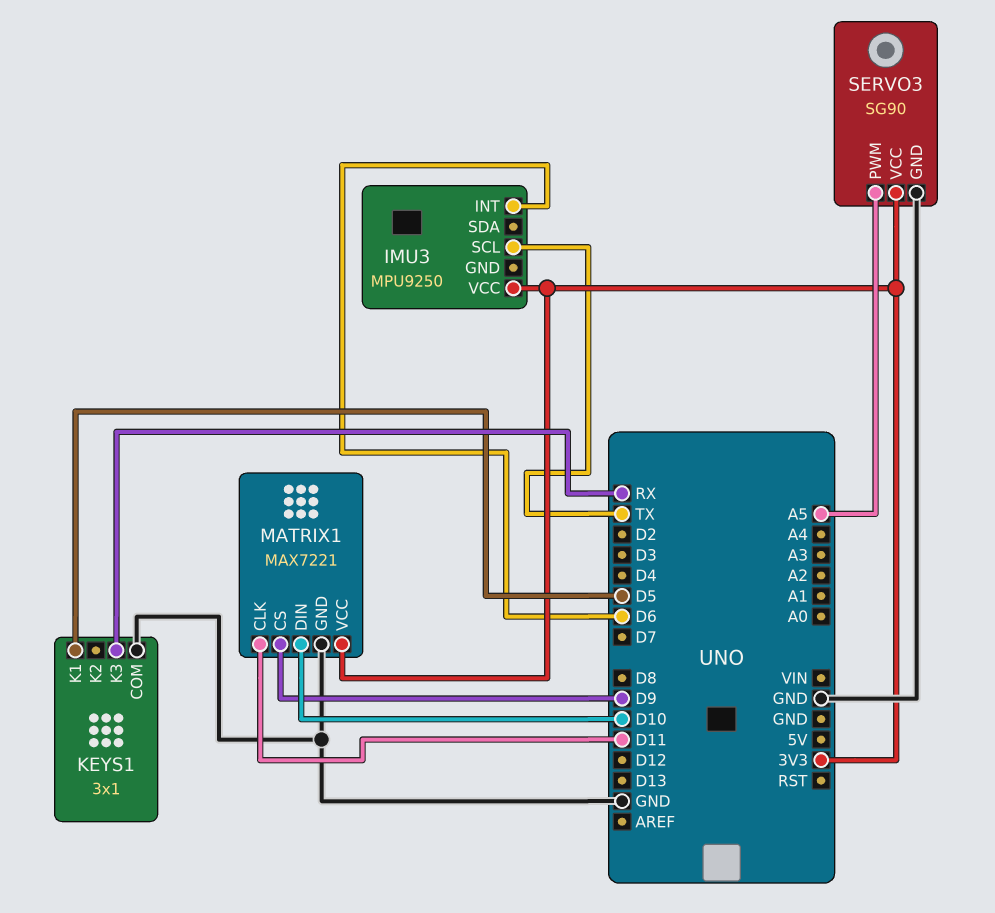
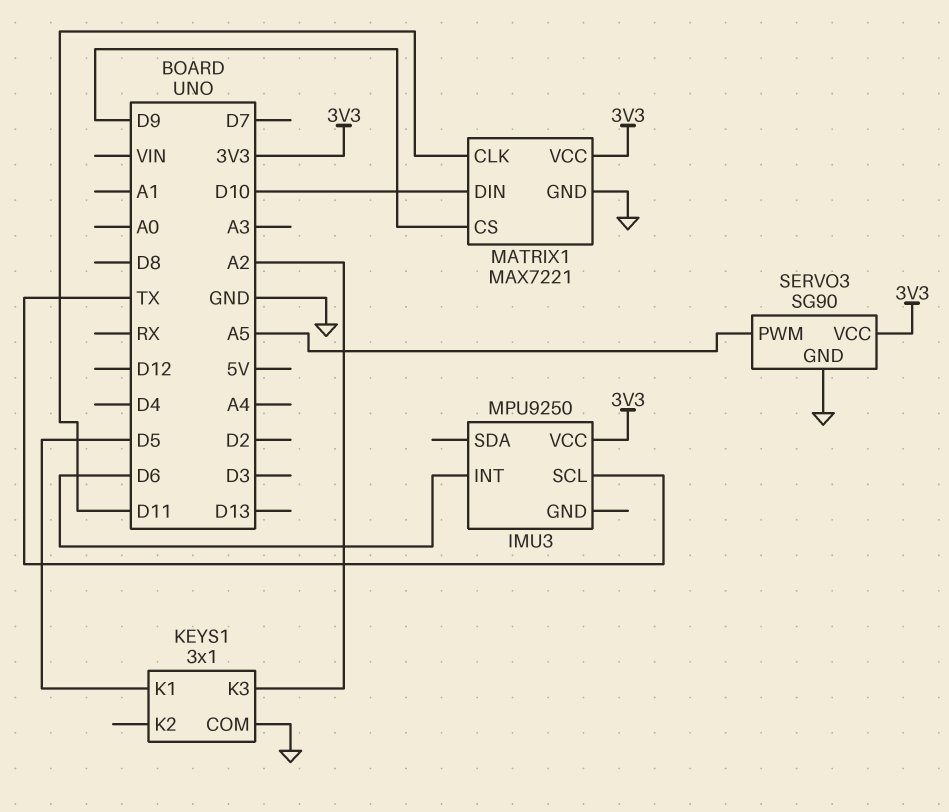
KEYS1 pin K3: RX -> A2

